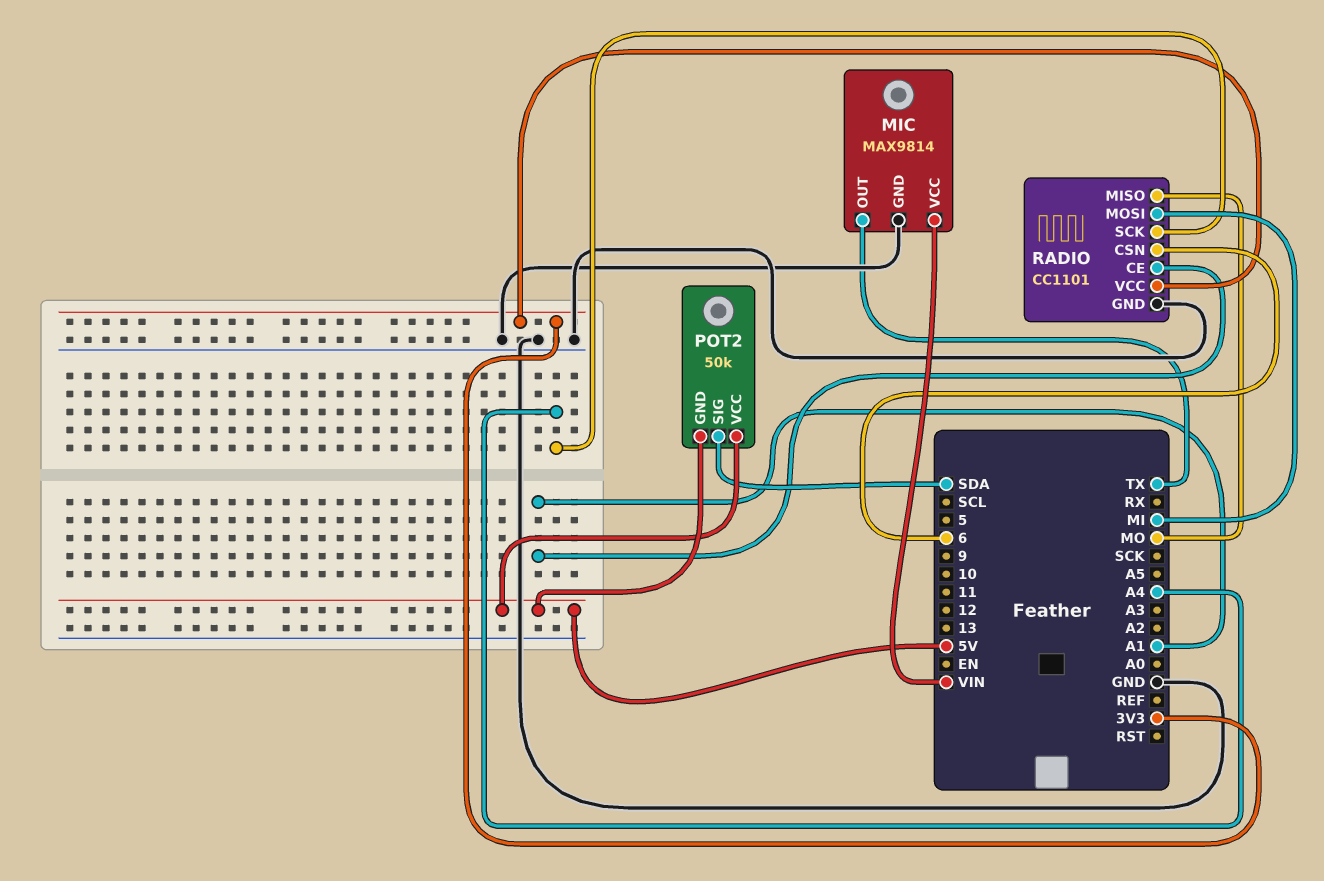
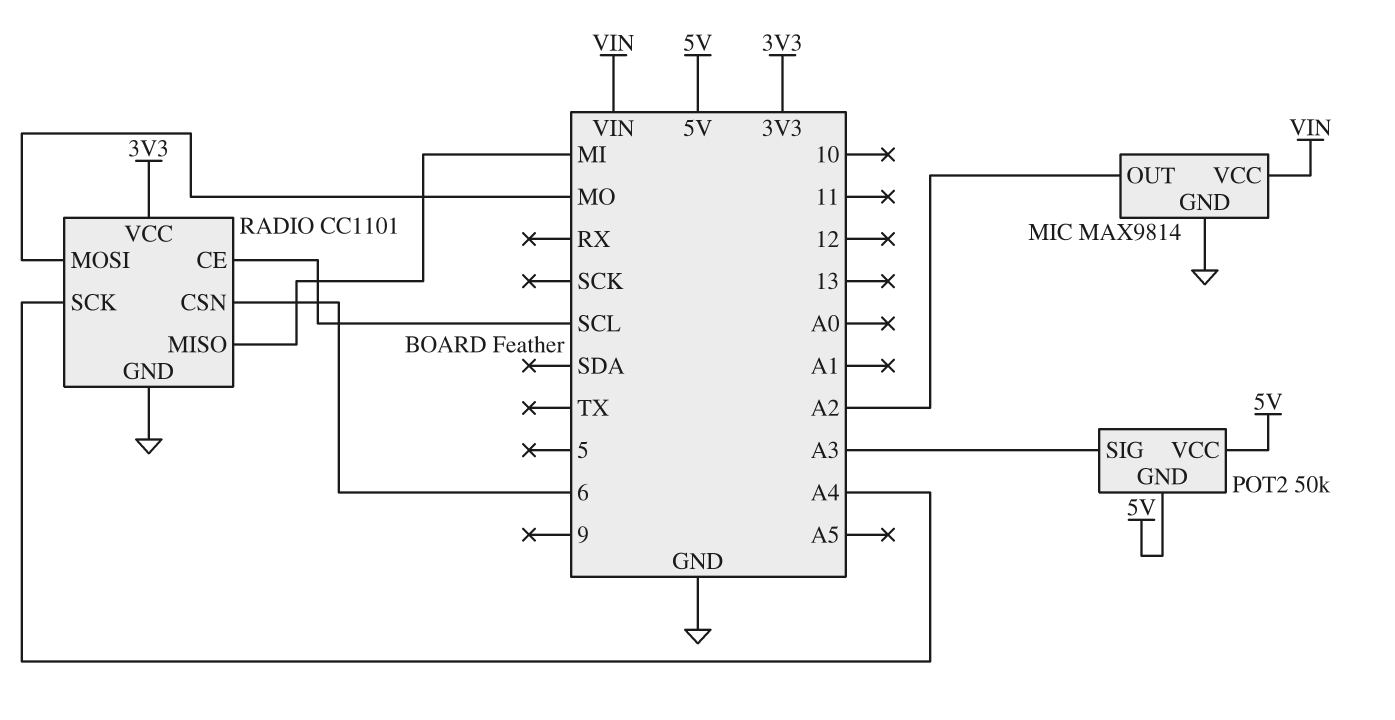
MIC pin OUT: TX -> A2
POT2 pin SIG: SDA -> A3
RADIO pin CE: A1 -> SCL
RADIO pin MISO: MO -> MI
RADIO pin MOSI: MI -> MO

